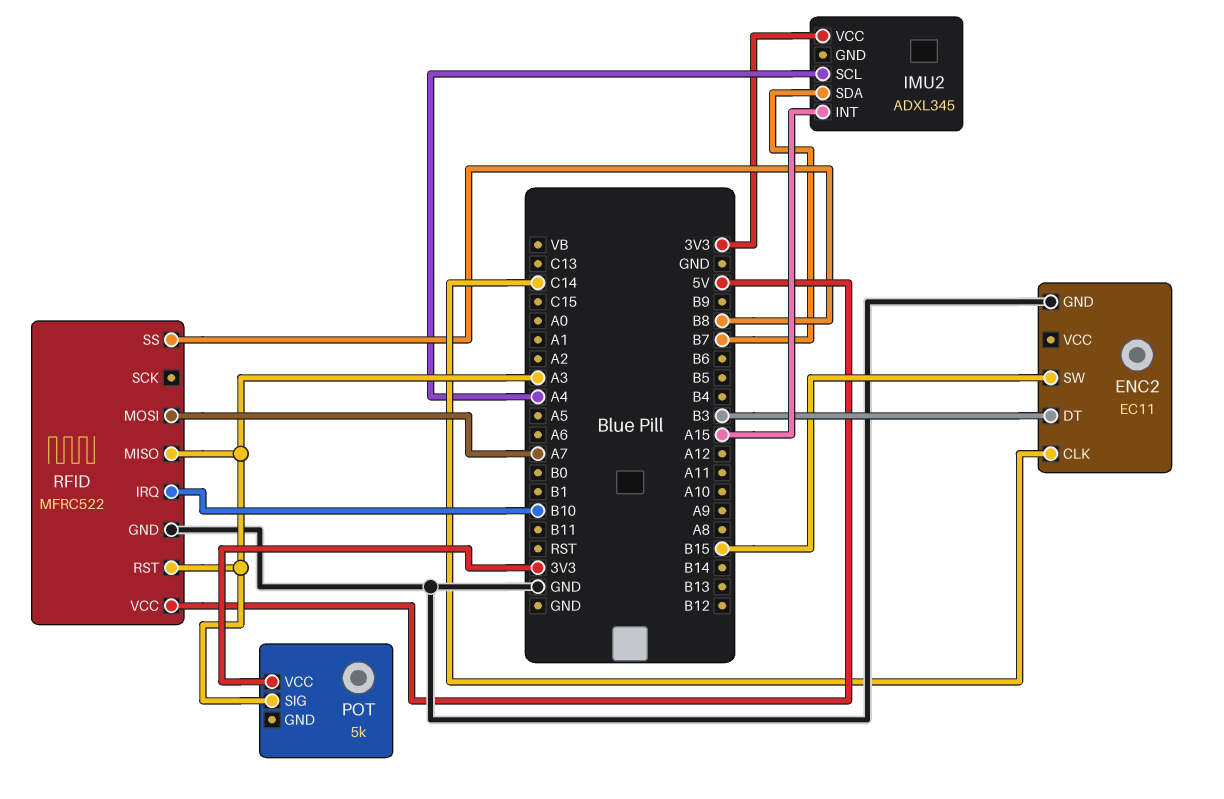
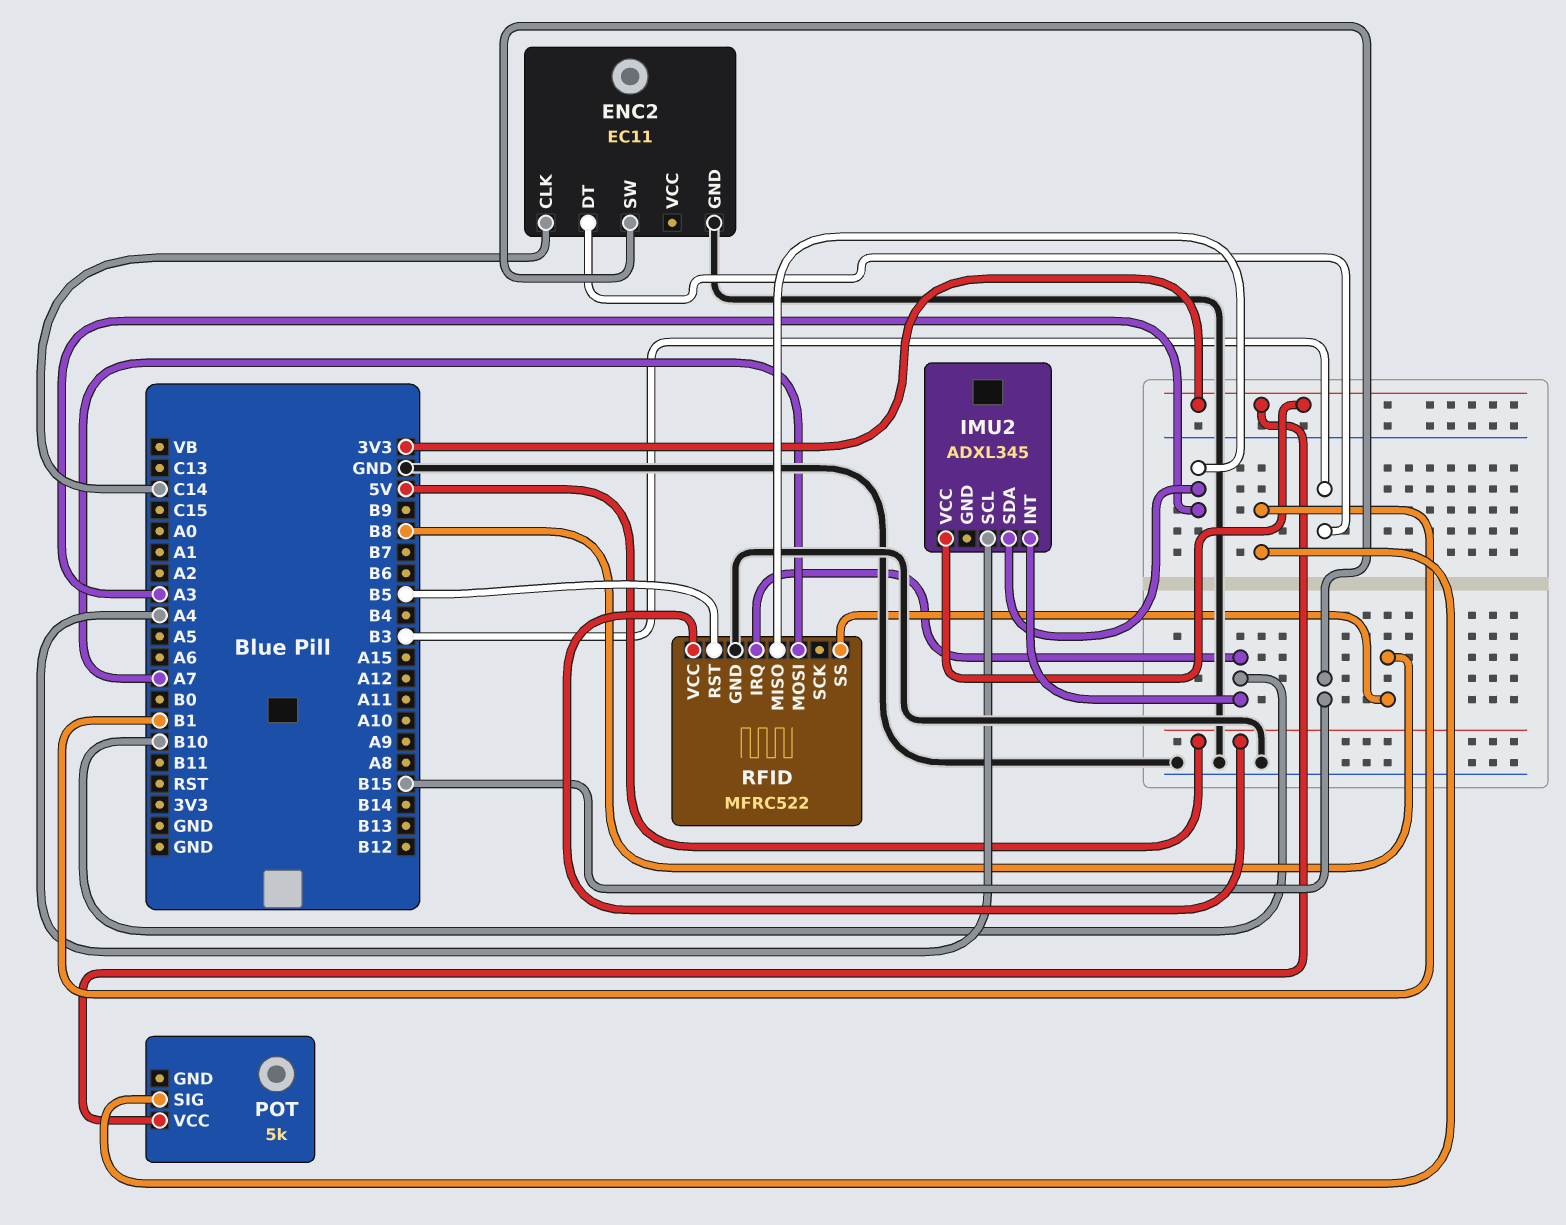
IMU2 pin INT: A15 -> B10
IMU2 pin SDA: B7 -> A3
POT pin SIG: A3 -> B1
RFID pin RST: A3 -> B5

